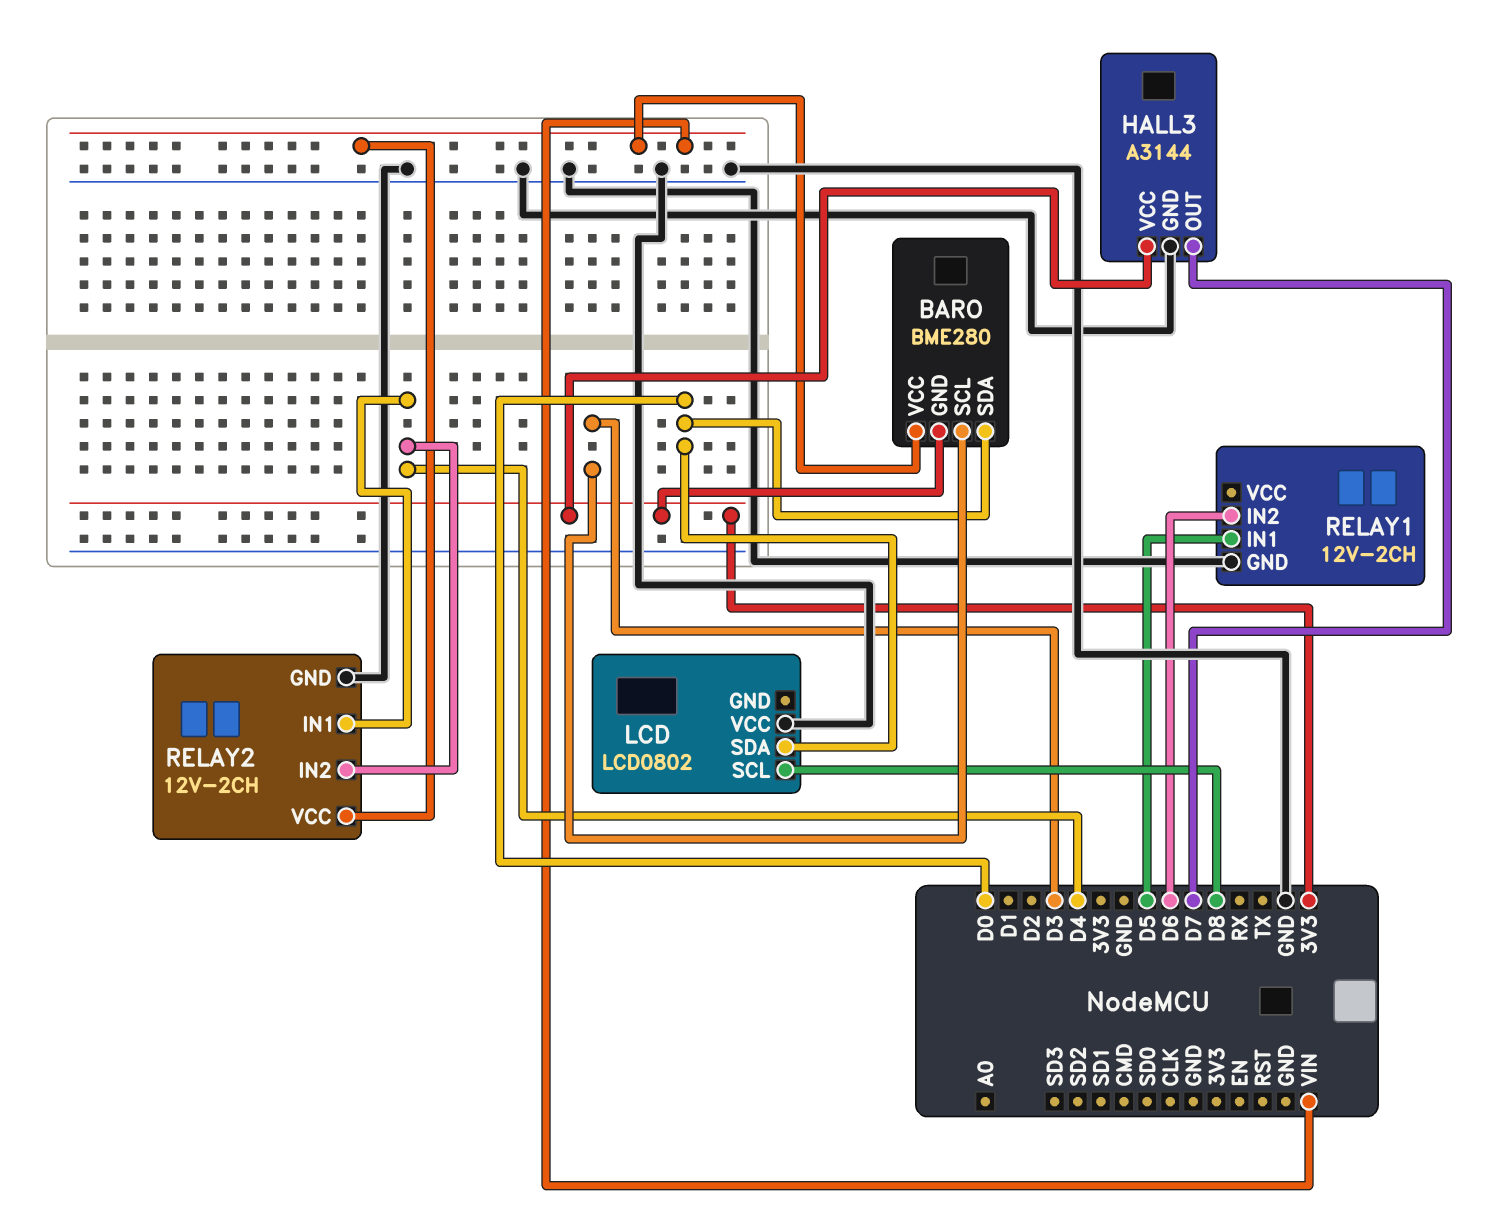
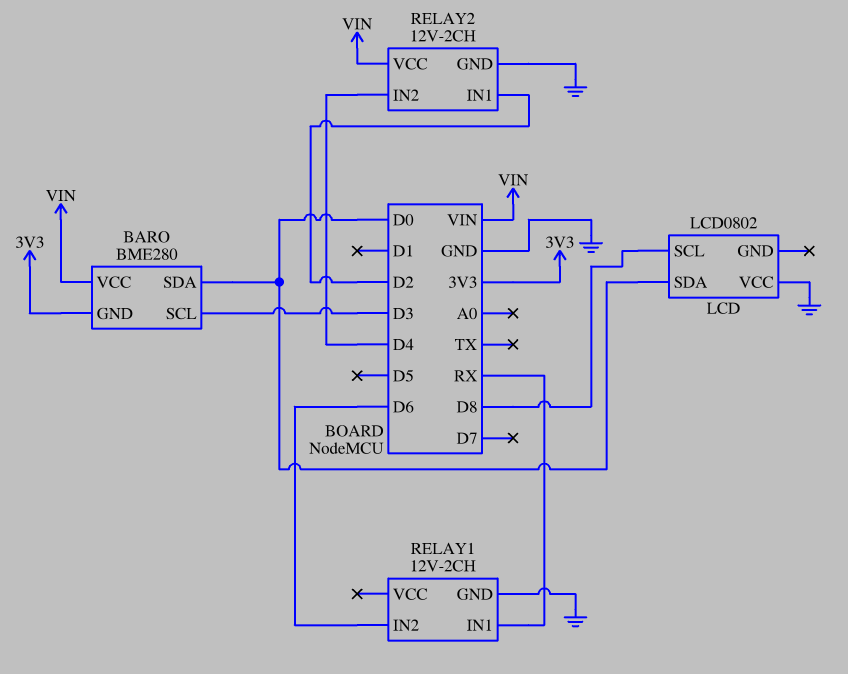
HALL3: A3144 -> none
HALL3 pin GND: GND -> none
HALL3 pin OUT: D7 -> none
HALL3 pin VCC: 3V3 -> none
RELAY1 pin IN1: D5 -> RX
RELAY2 pin IN1: D4 -> D2

